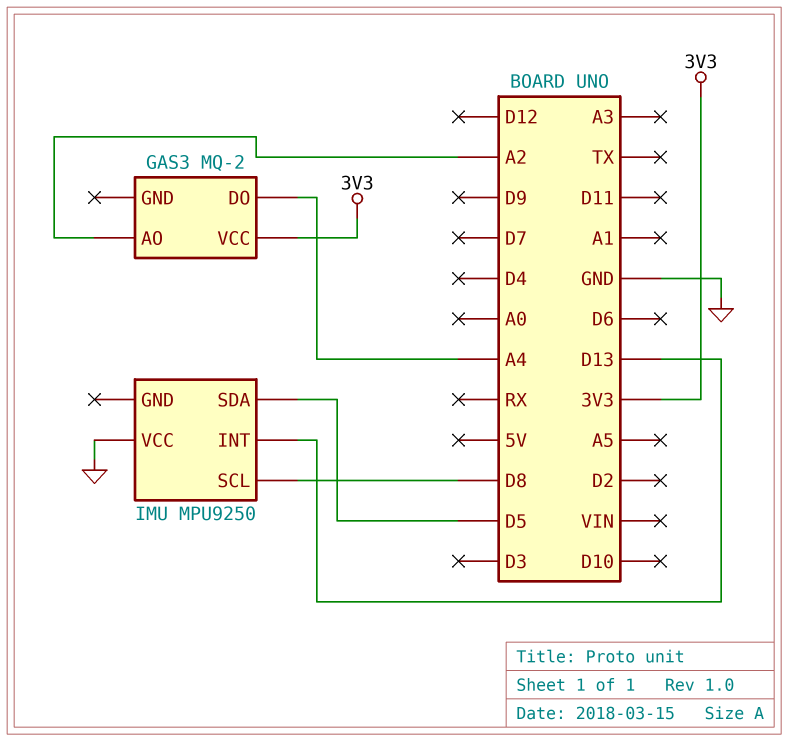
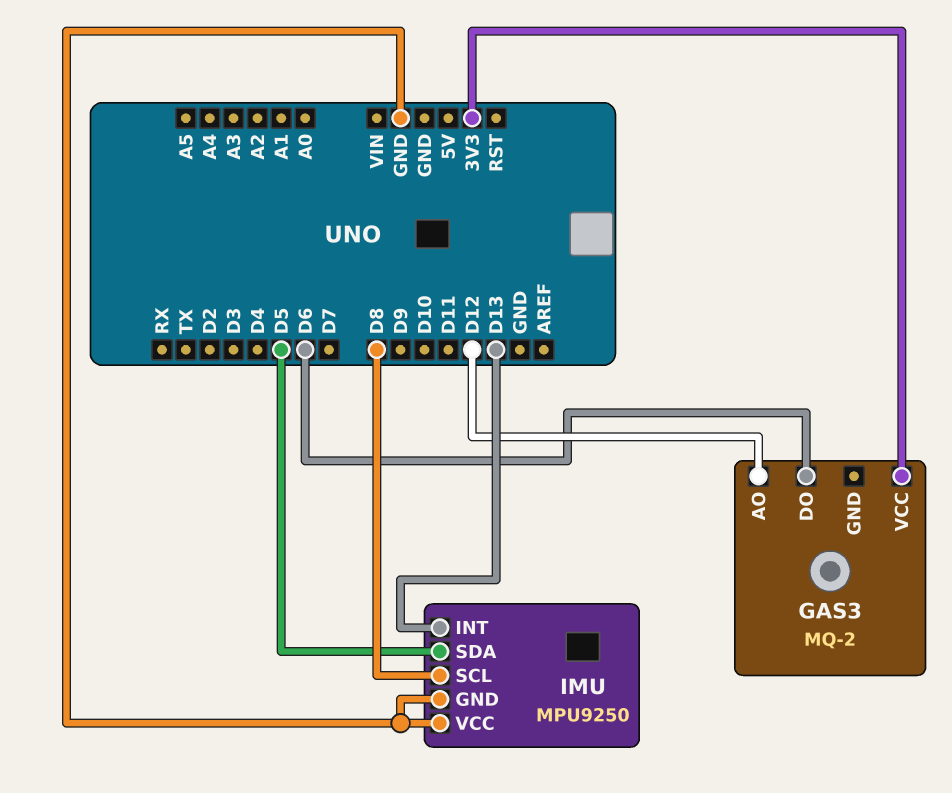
GAS3 pin AO: A2 -> D12
GAS3 pin DO: A4 -> D6
IMU pin GND: none -> GND

